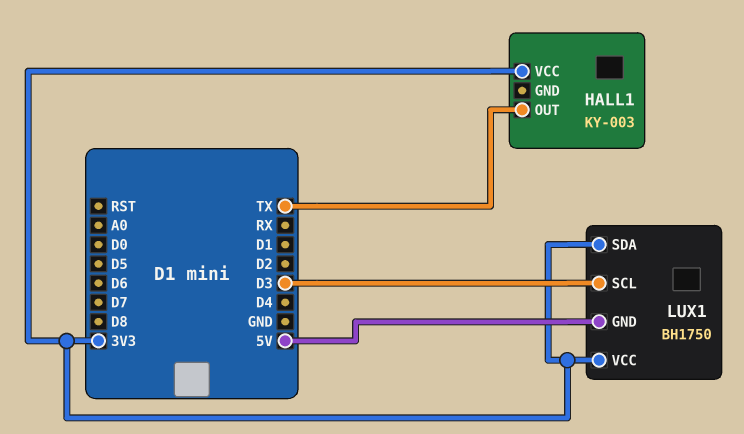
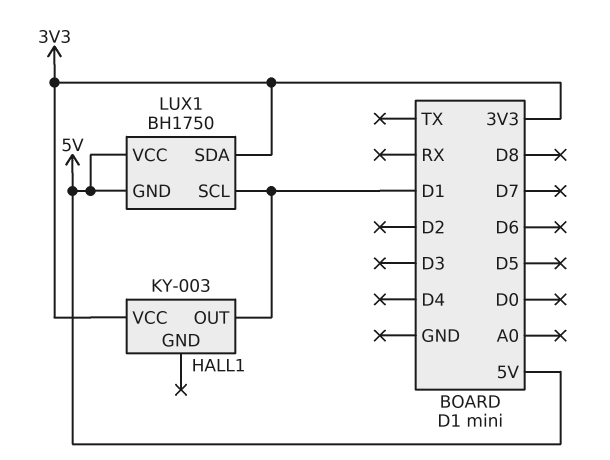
HALL1 pin OUT: TX -> D1
LUX1 pin SCL: D3 -> D1
LUX1 pin VCC: 3V3 -> 5V

